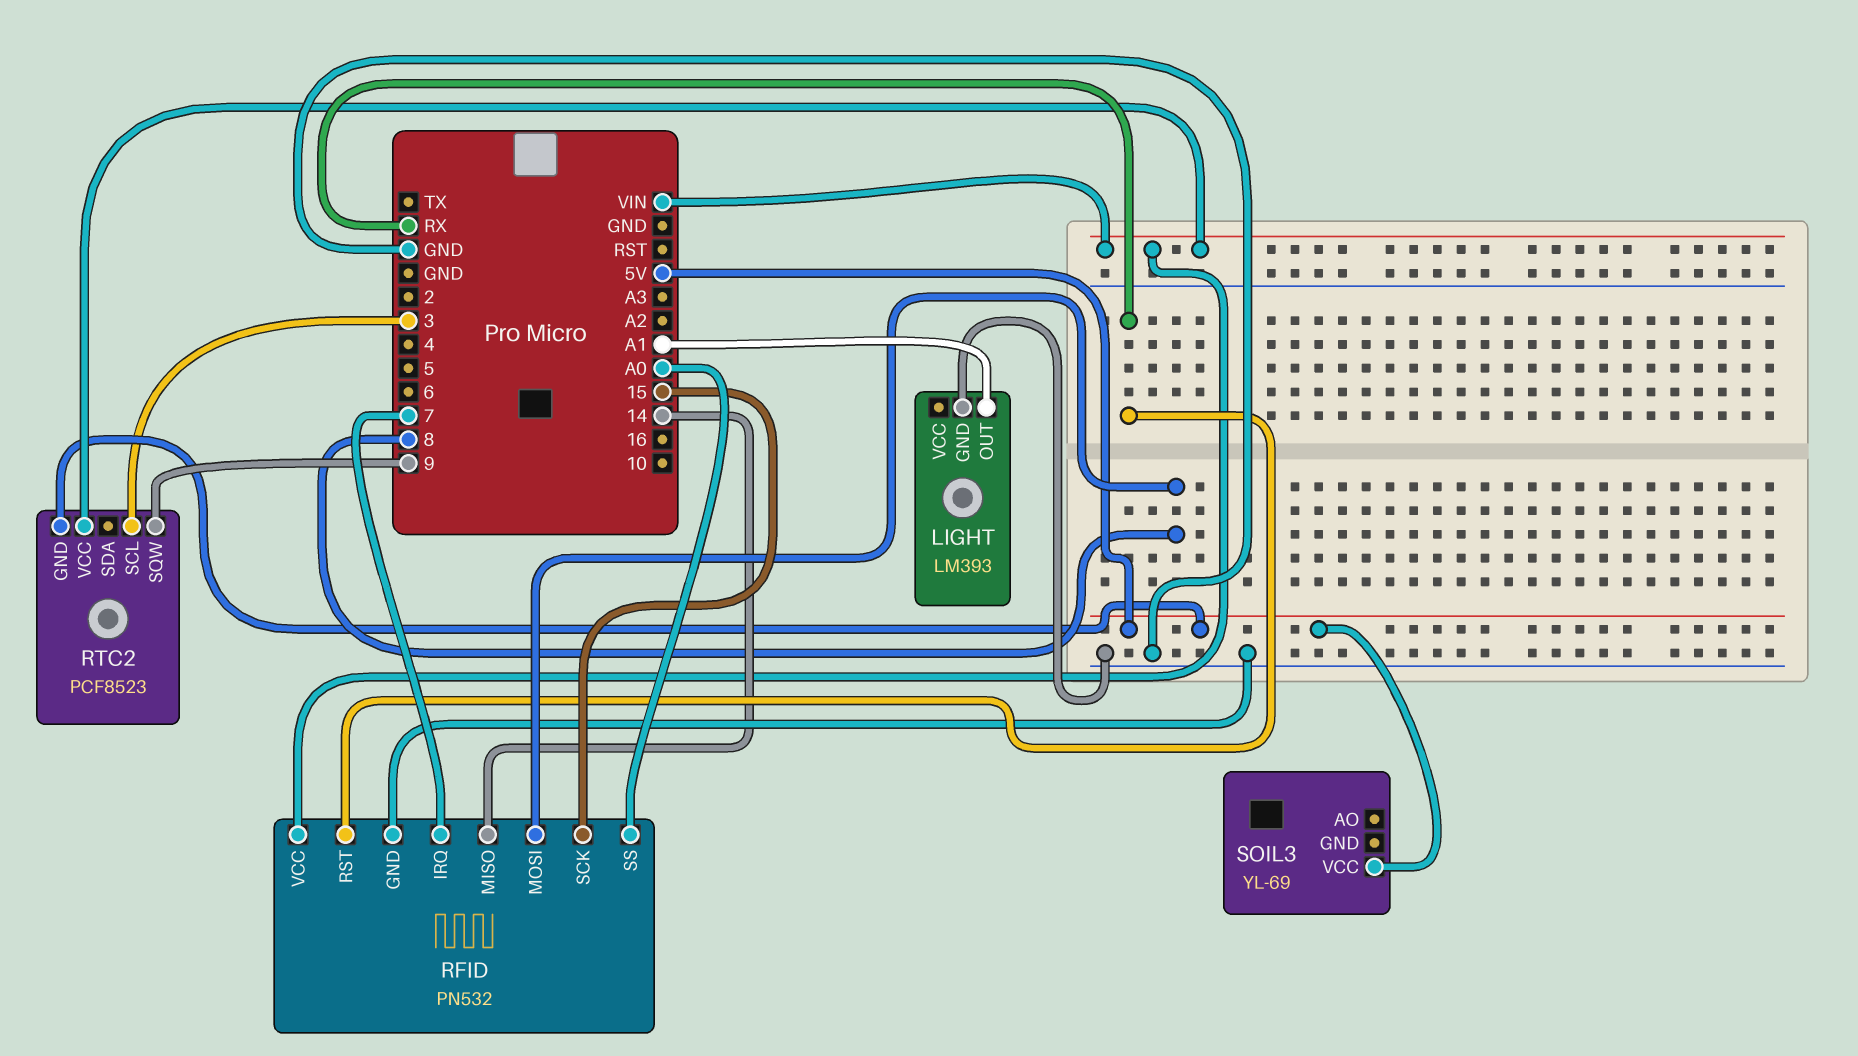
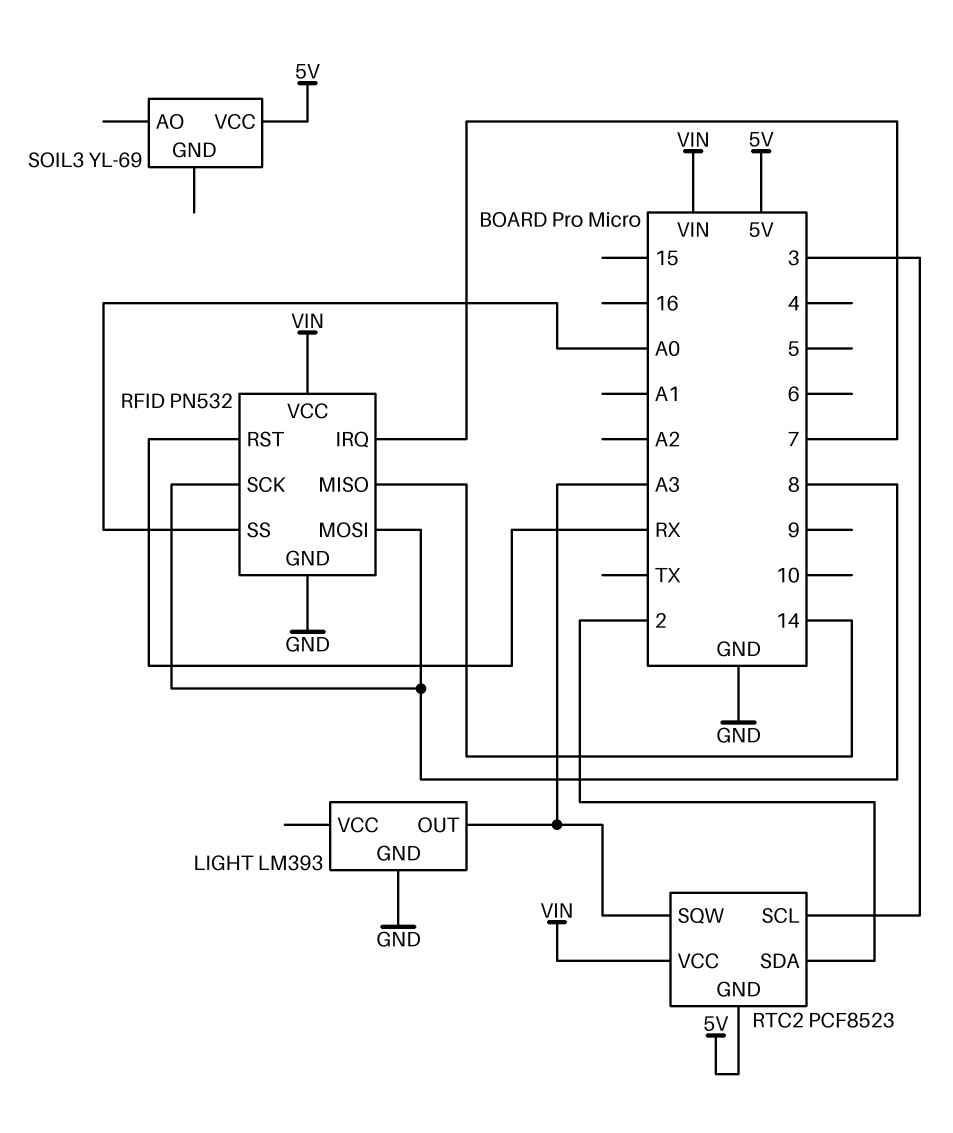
LIGHT pin OUT: A1 -> A3
RFID pin SCK: 15 -> 8
RTC2 pin SDA: none -> 2
RTC2 pin SQW: 9 -> A3

